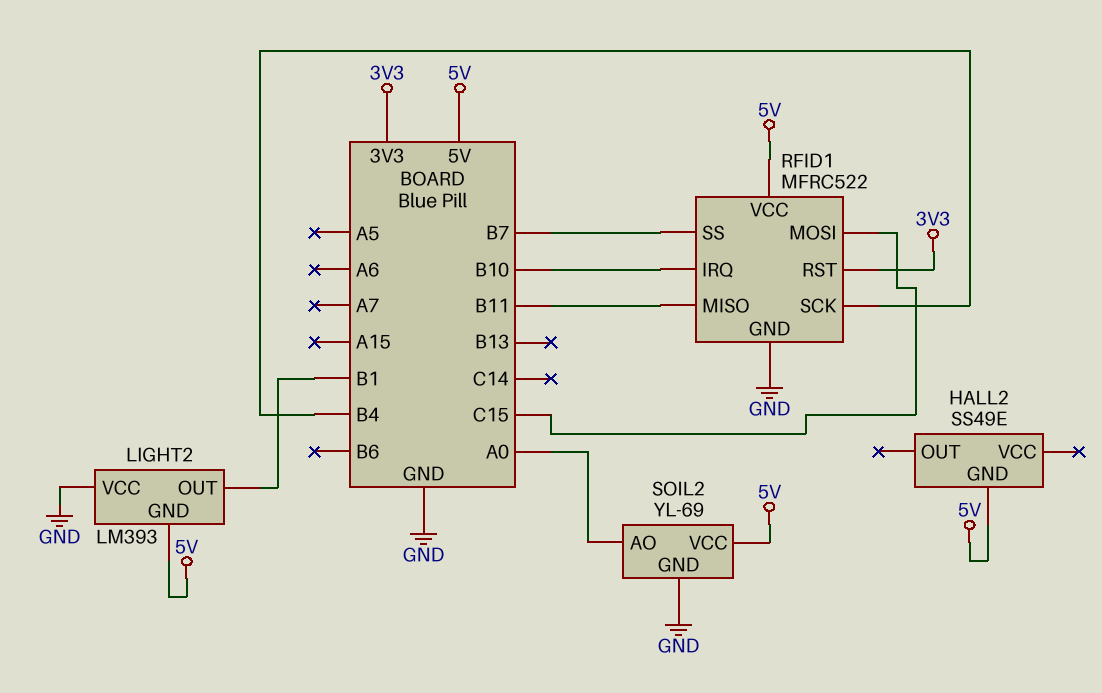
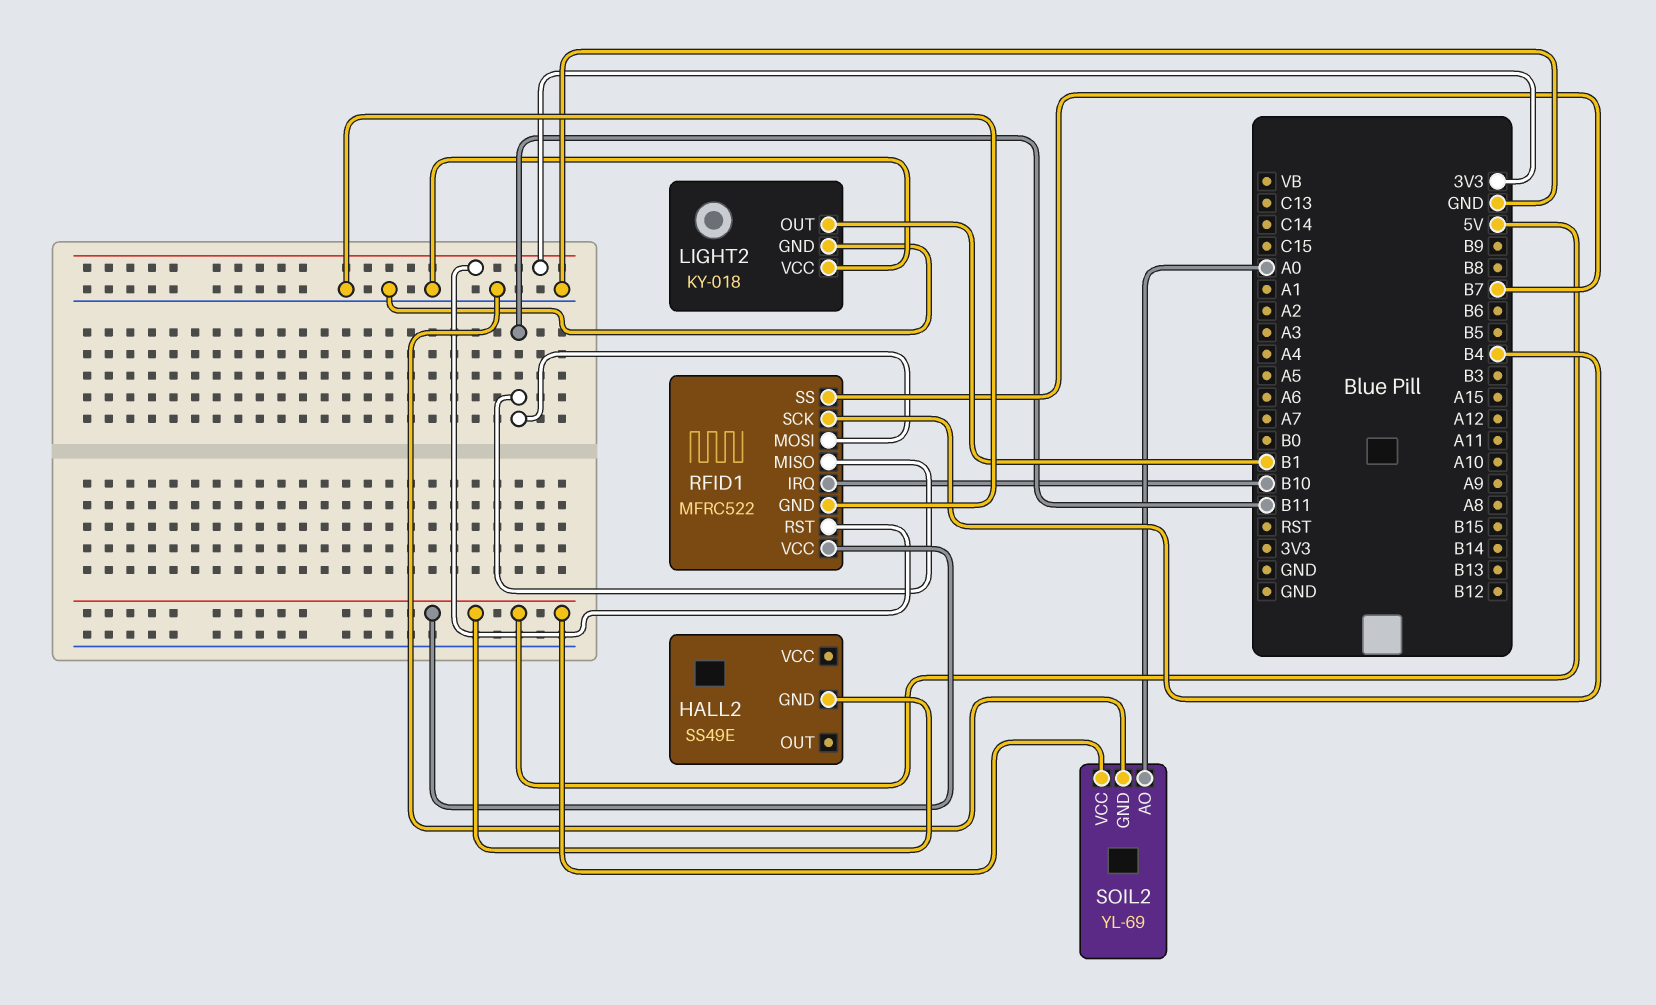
LIGHT2: LM393 -> KY-018
LIGHT2 pin GND: 5V -> GND
RFID1 pin MOSI: C15 -> B11

